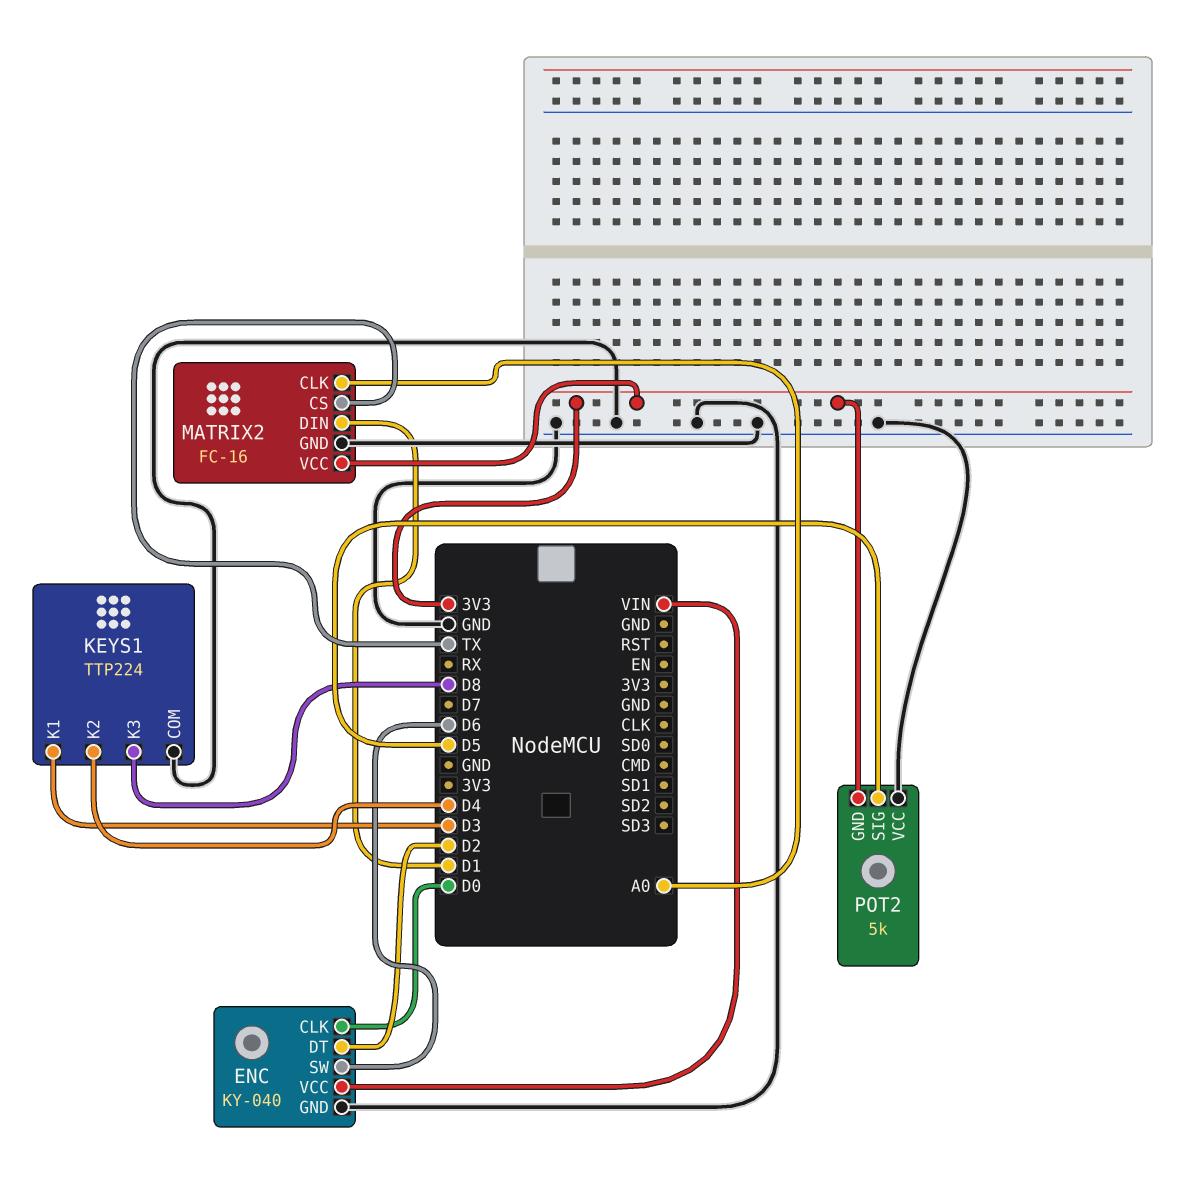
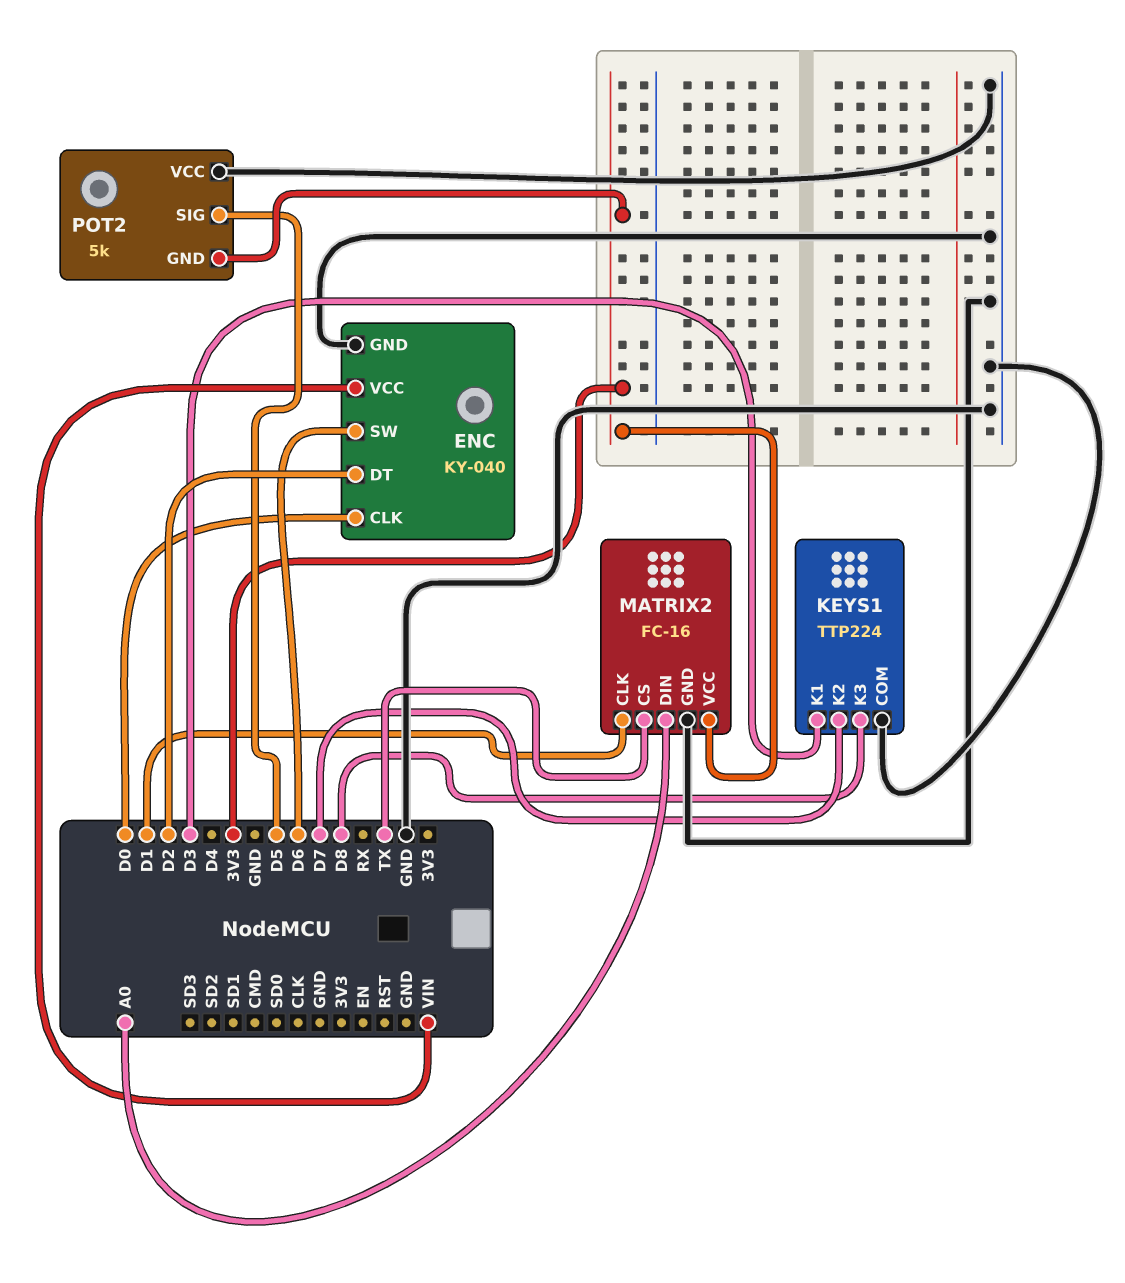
KEYS1 pin K2: D4 -> D7
MATRIX2 pin CLK: A0 -> D1
MATRIX2 pin DIN: D1 -> A0

